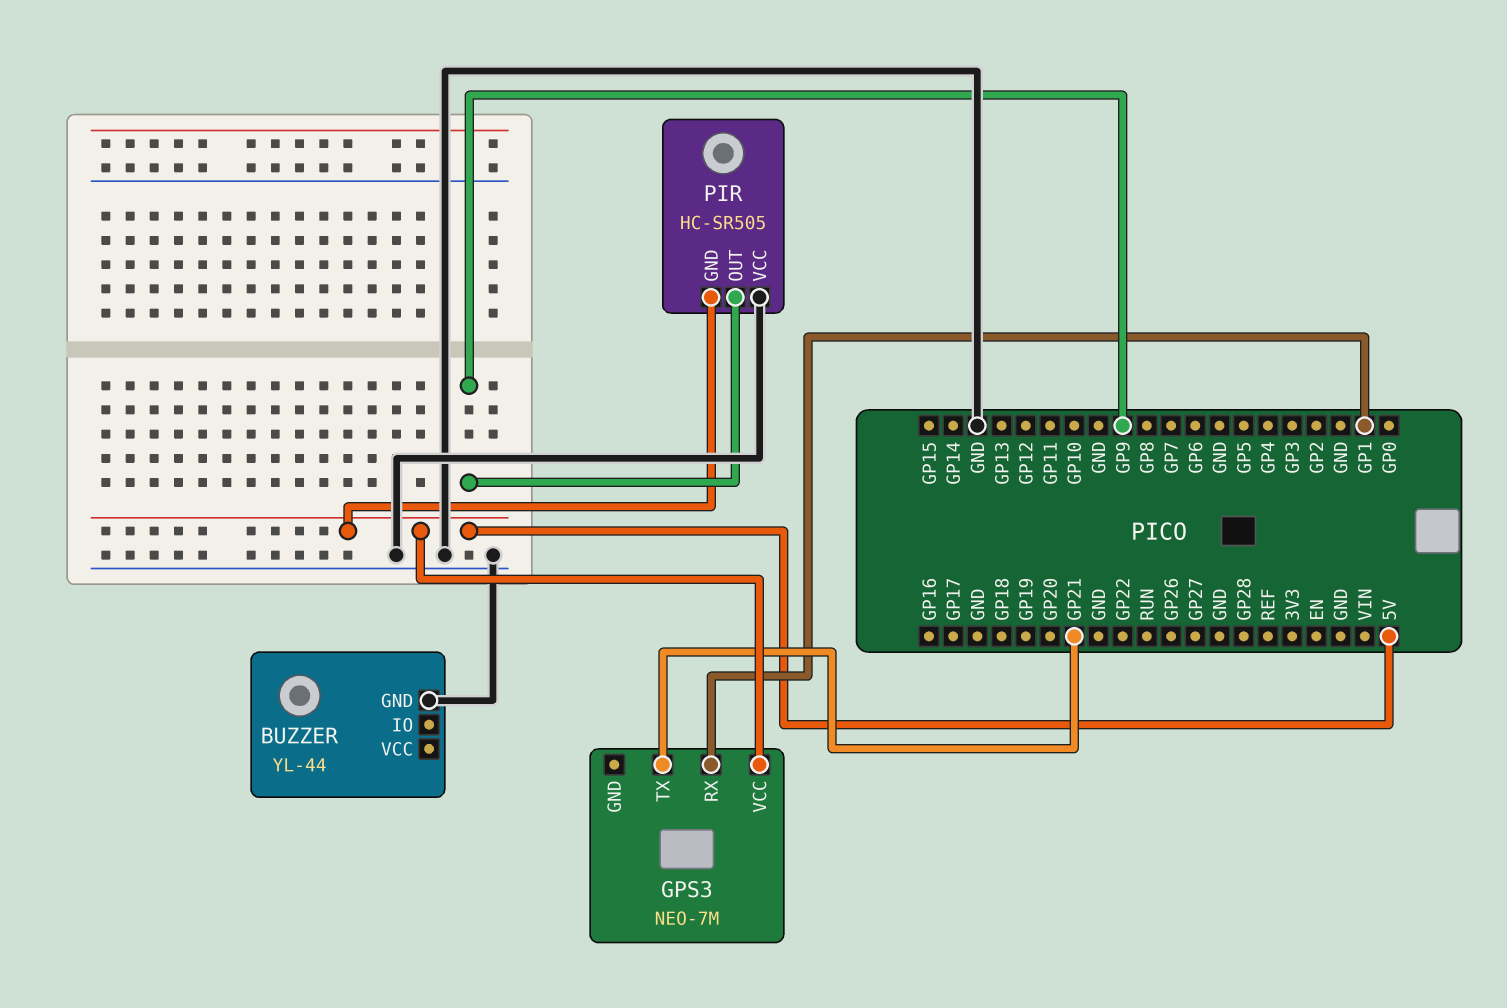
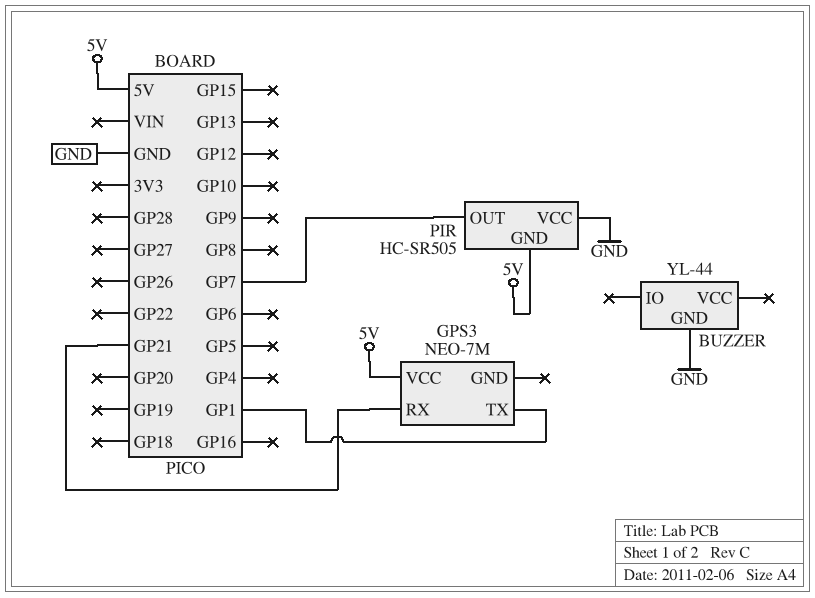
GPS3 pin RX: GP1 -> GP21
GPS3 pin TX: GP21 -> GP1
PIR pin OUT: GP9 -> GP7

